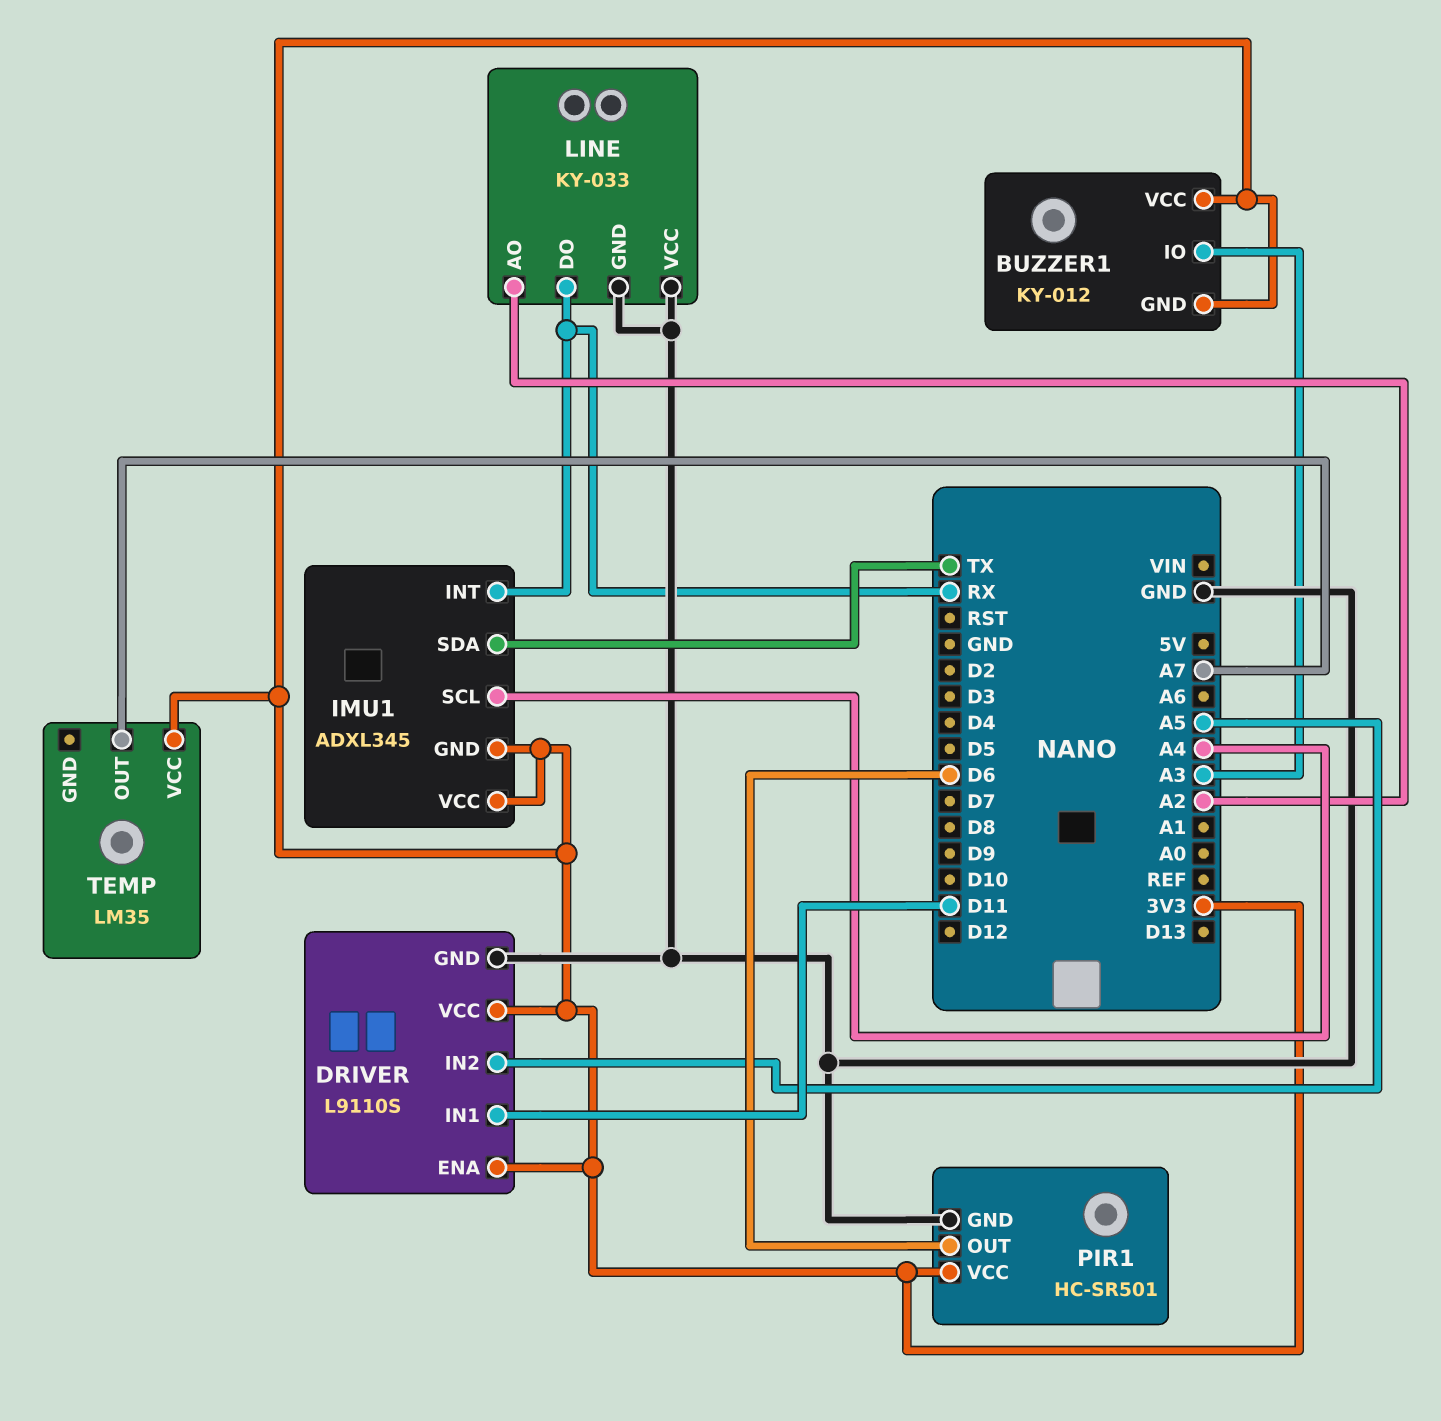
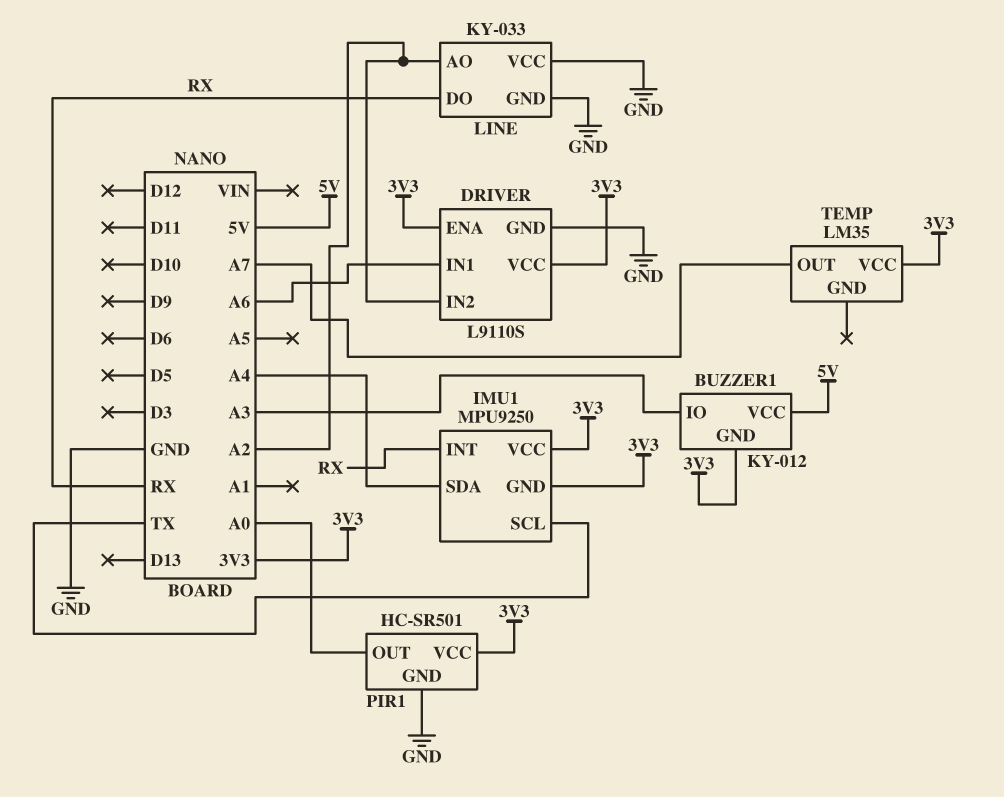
BUZZER1 pin VCC: 3V3 -> 5V
DRIVER pin IN1: D11 -> A6
DRIVER pin IN2: A5 -> A2
IMU1: ADXL345 -> MPU9250
IMU1 pin SCL: A4 -> TX
IMU1 pin SDA: TX -> A4
PIR1 pin OUT: D6 -> A0

